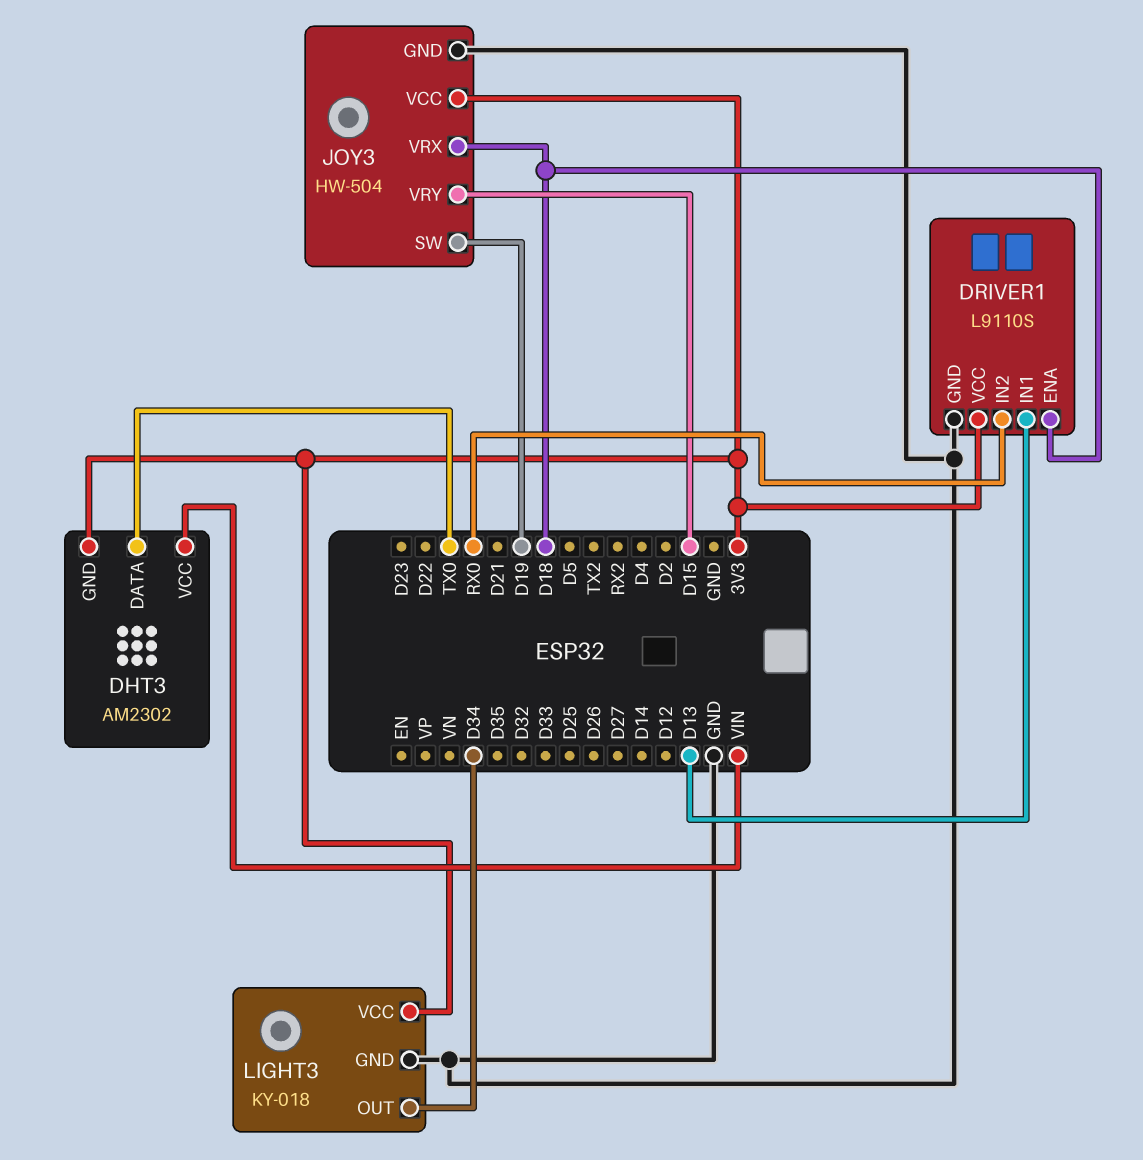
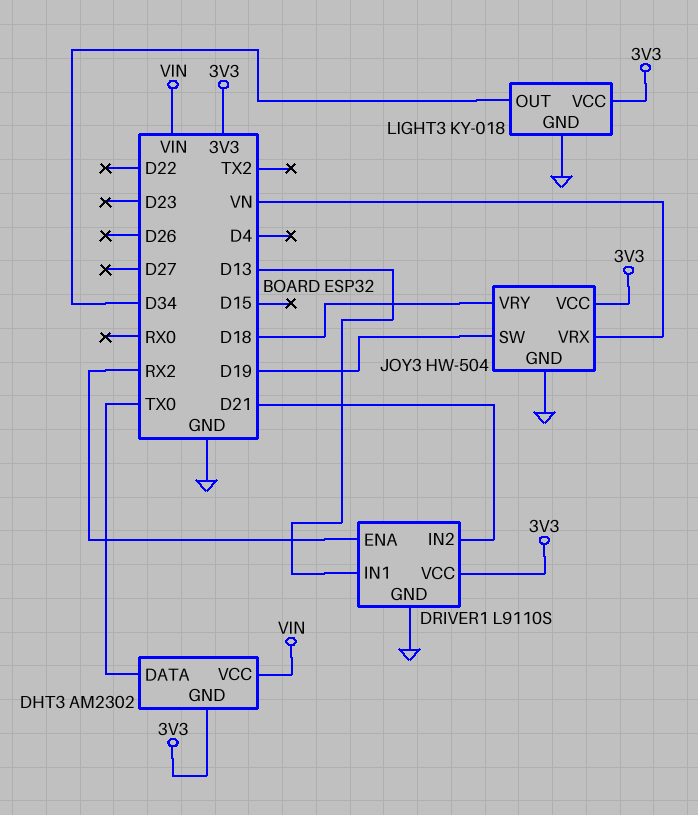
DRIVER1 pin ENA: D18 -> RX2
DRIVER1 pin IN2: RX0 -> D21
JOY3 pin VRX: D18 -> VN
JOY3 pin VRY: D15 -> D18

